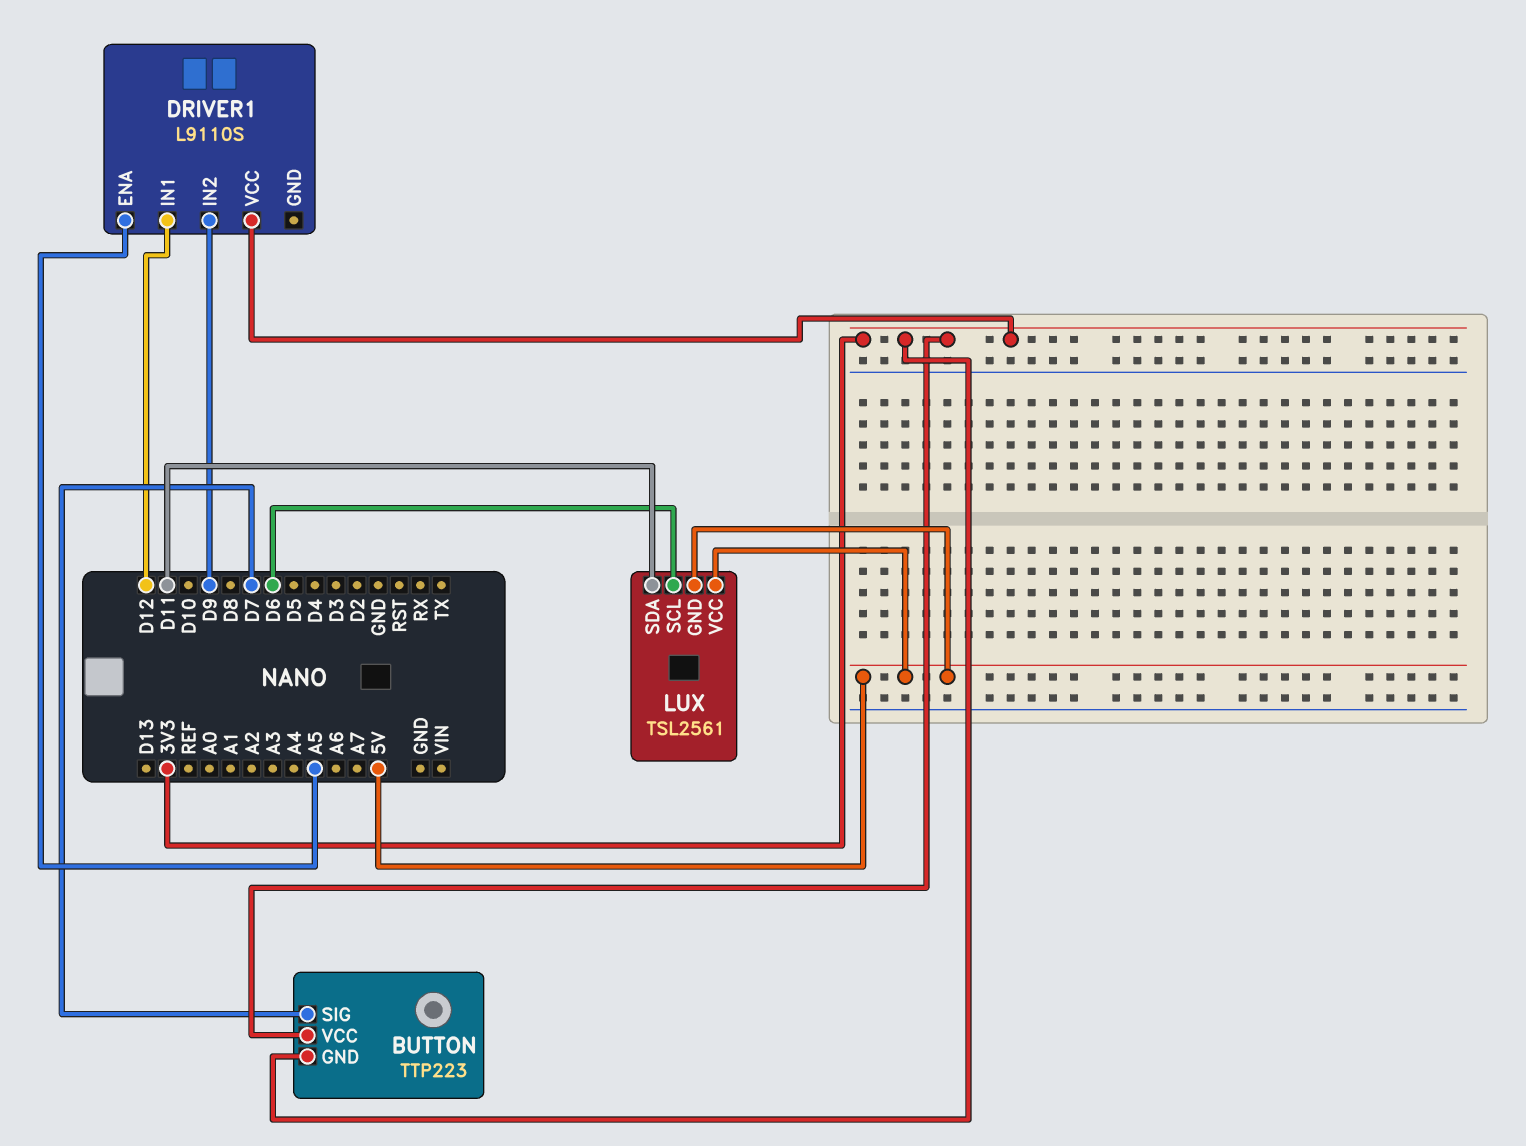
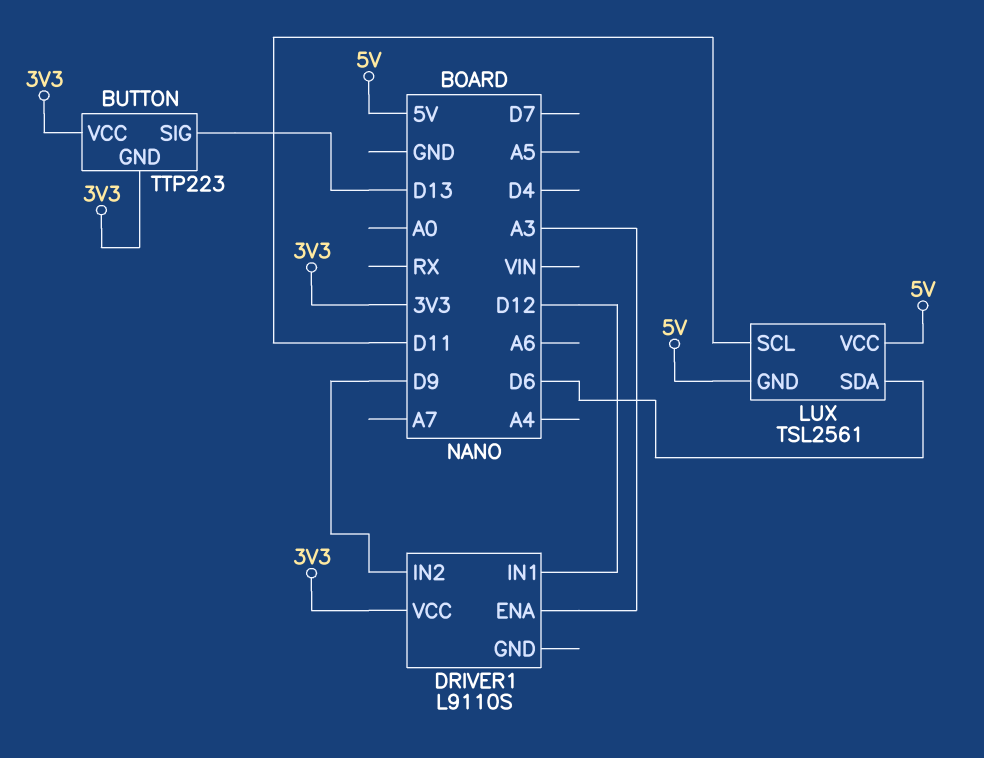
BUTTON pin SIG: D7 -> D13
DRIVER1 pin ENA: A5 -> A3
LUX pin SCL: D6 -> D11
LUX pin SDA: D11 -> D6

